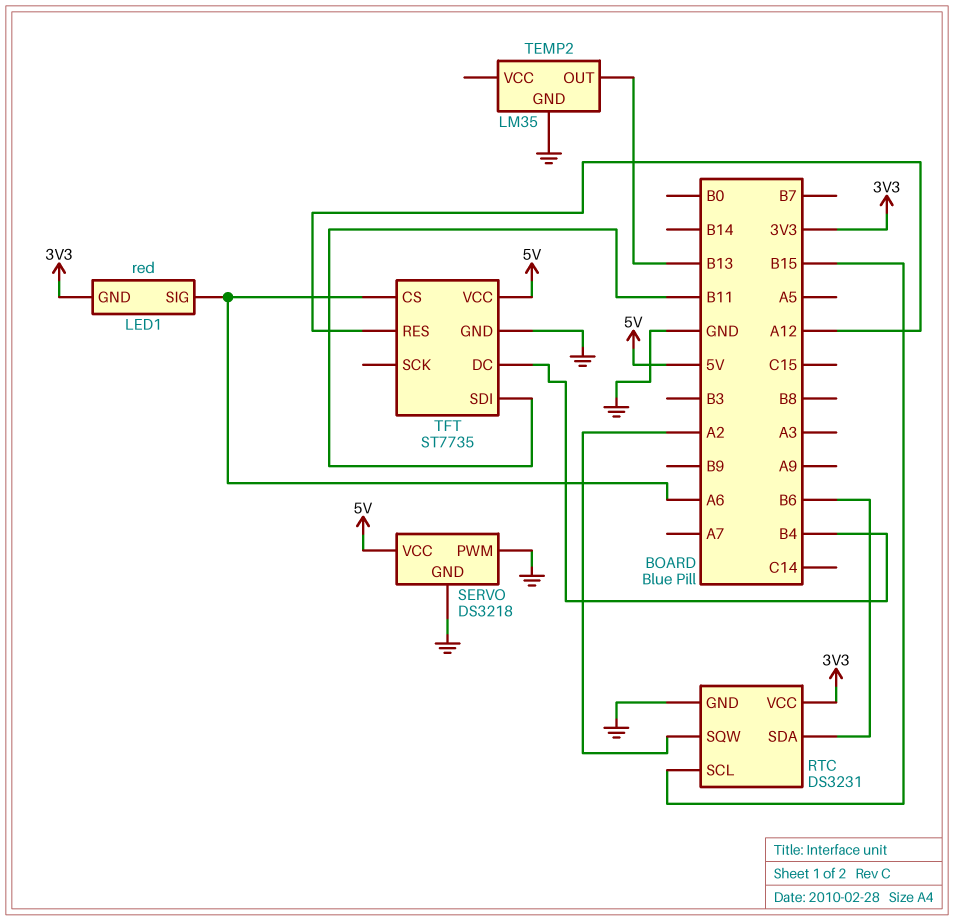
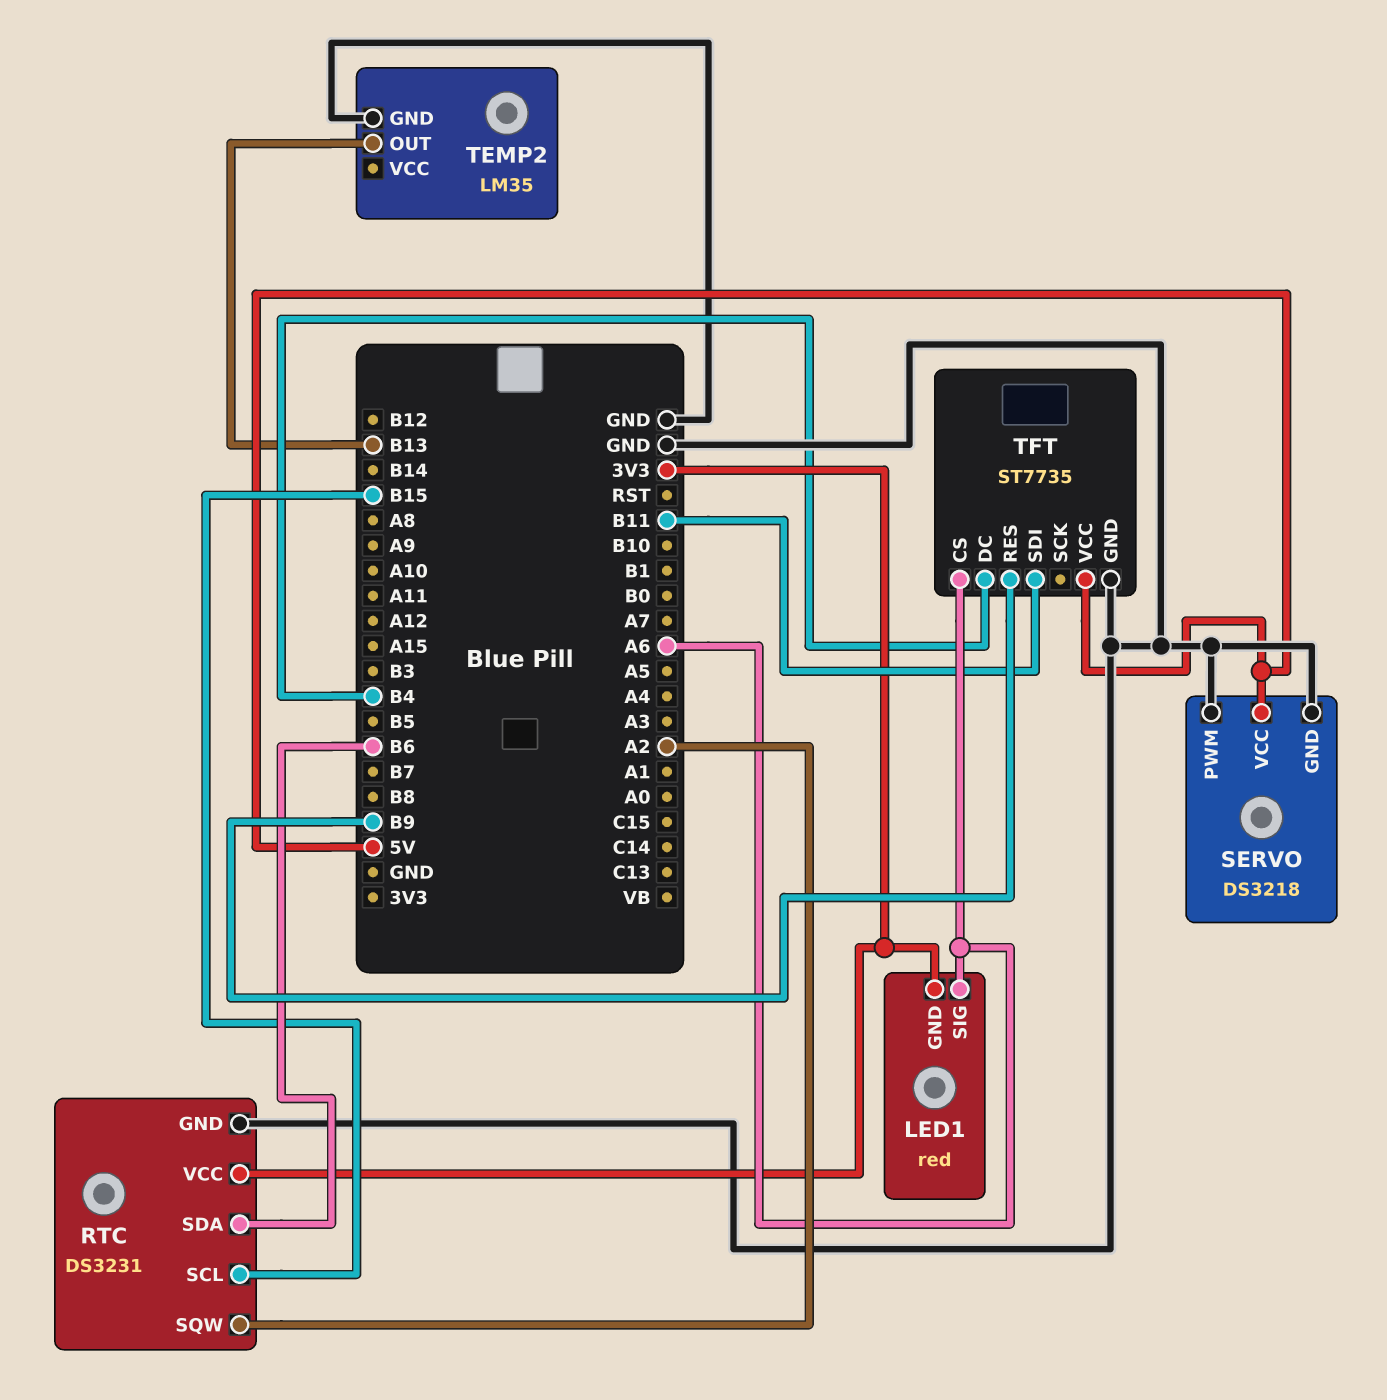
TFT pin RES: A12 -> B9

